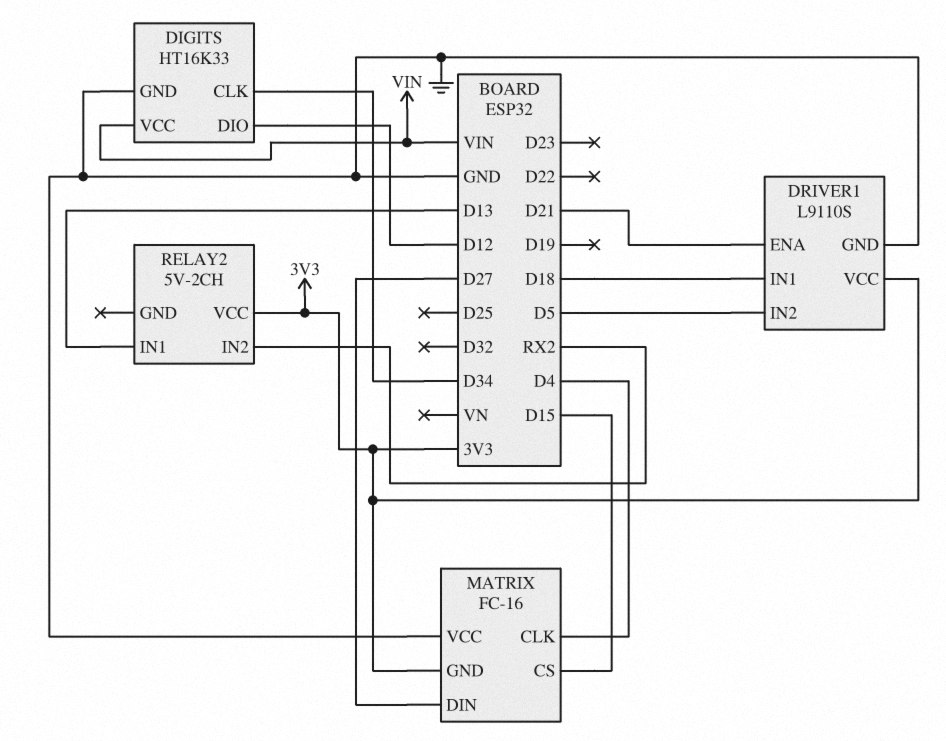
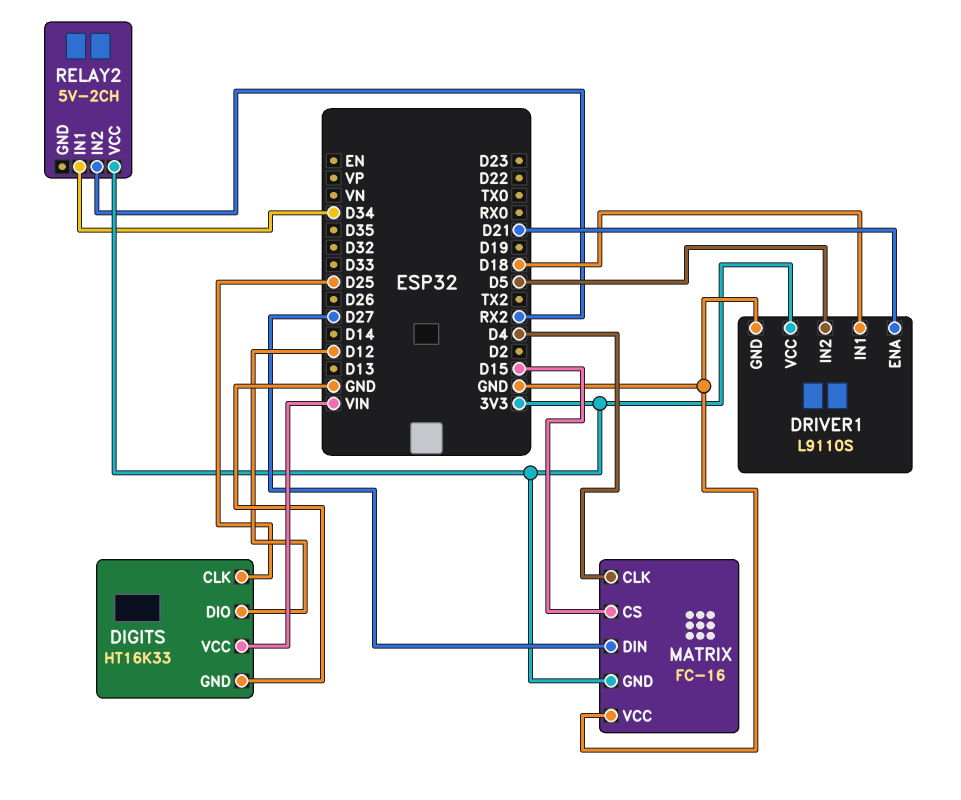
DIGITS pin CLK: D34 -> D25
RELAY2 pin IN1: D13 -> D34

